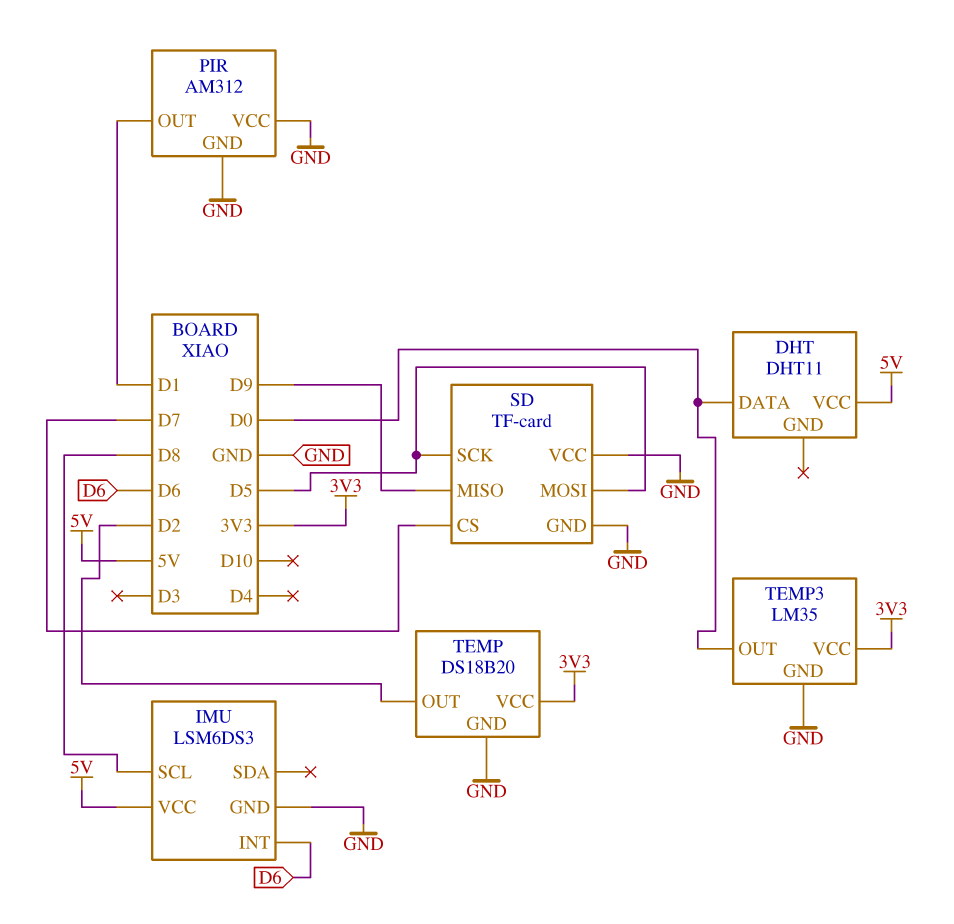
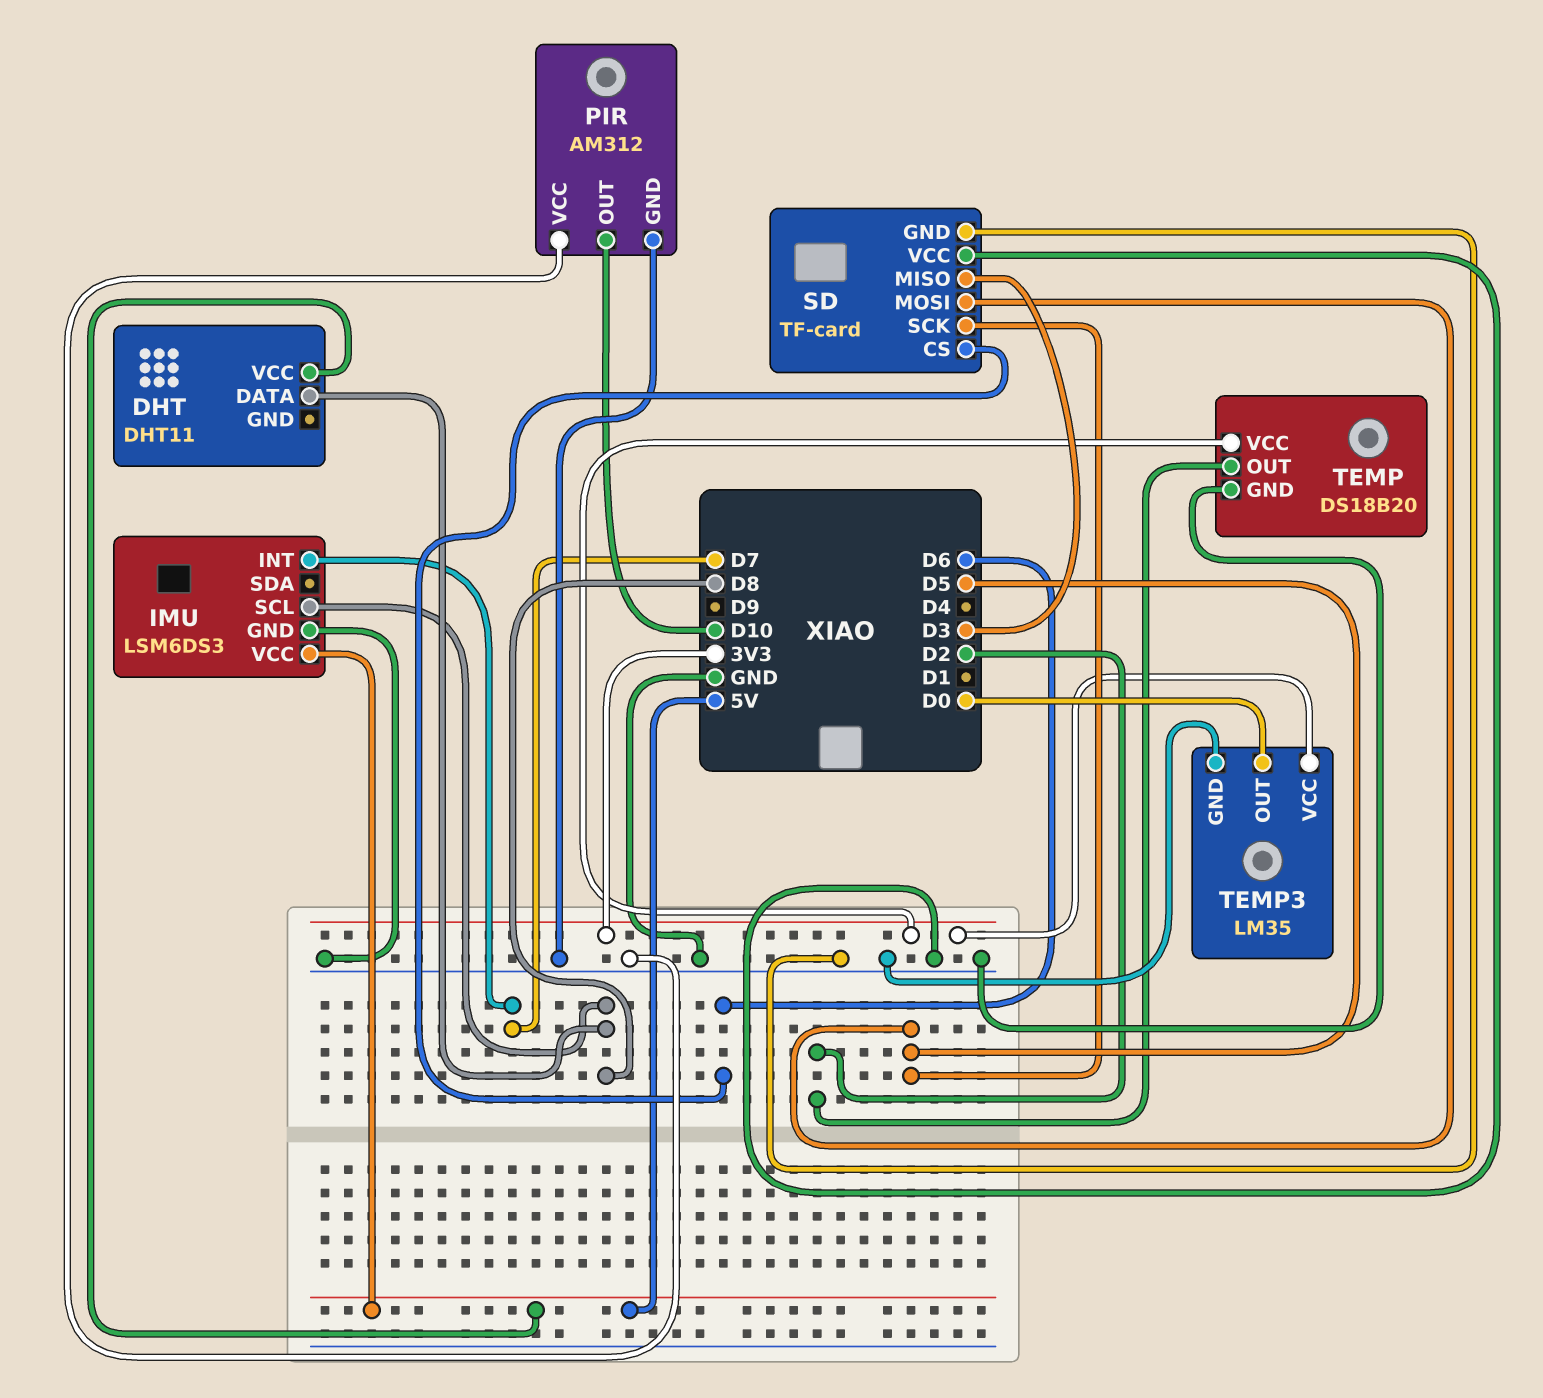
DHT pin DATA: D0 -> D8
IMU pin INT: D6 -> D7
PIR pin OUT: D1 -> D10
SD pin CS: D7 -> D6
SD pin MISO: D9 -> D3

